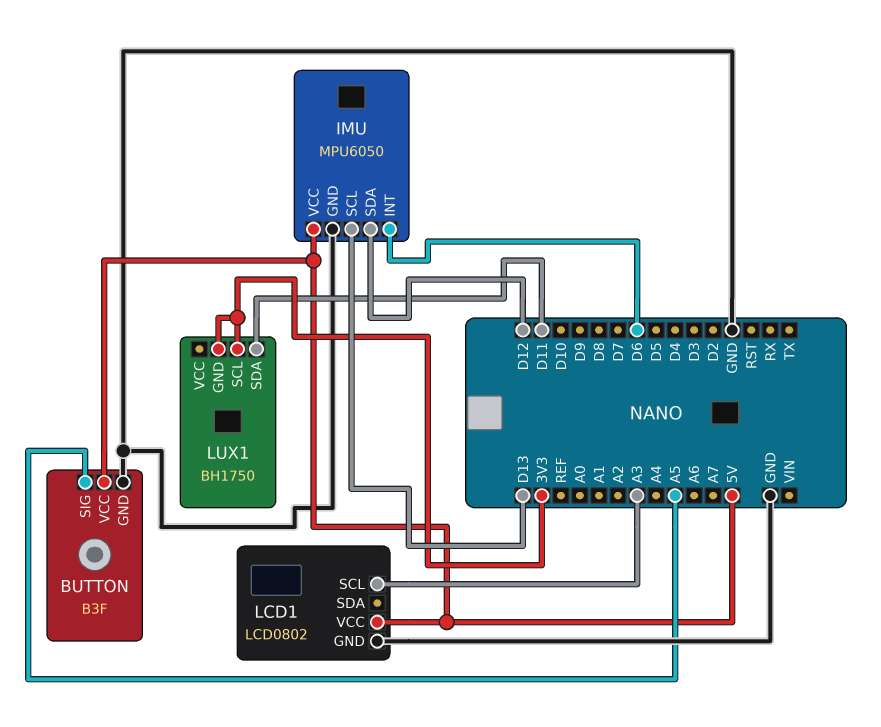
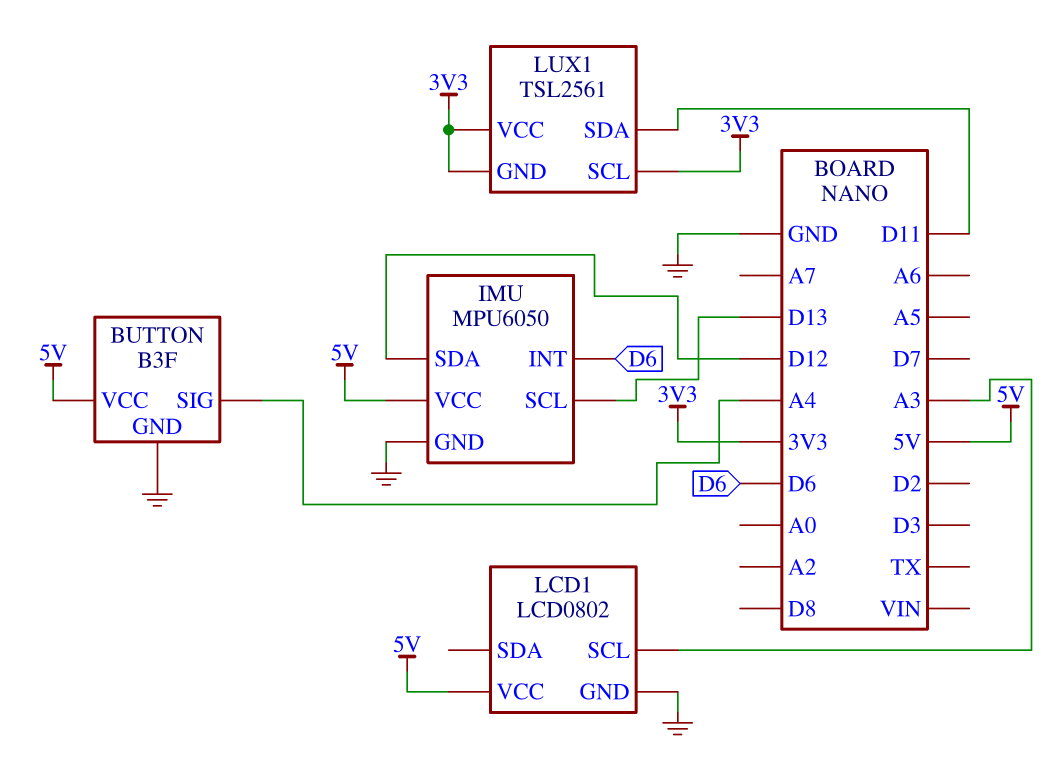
BUTTON pin SIG: A5 -> A4
LUX1: BH1750 -> TSL2561
LUX1 pin VCC: none -> 3V3

